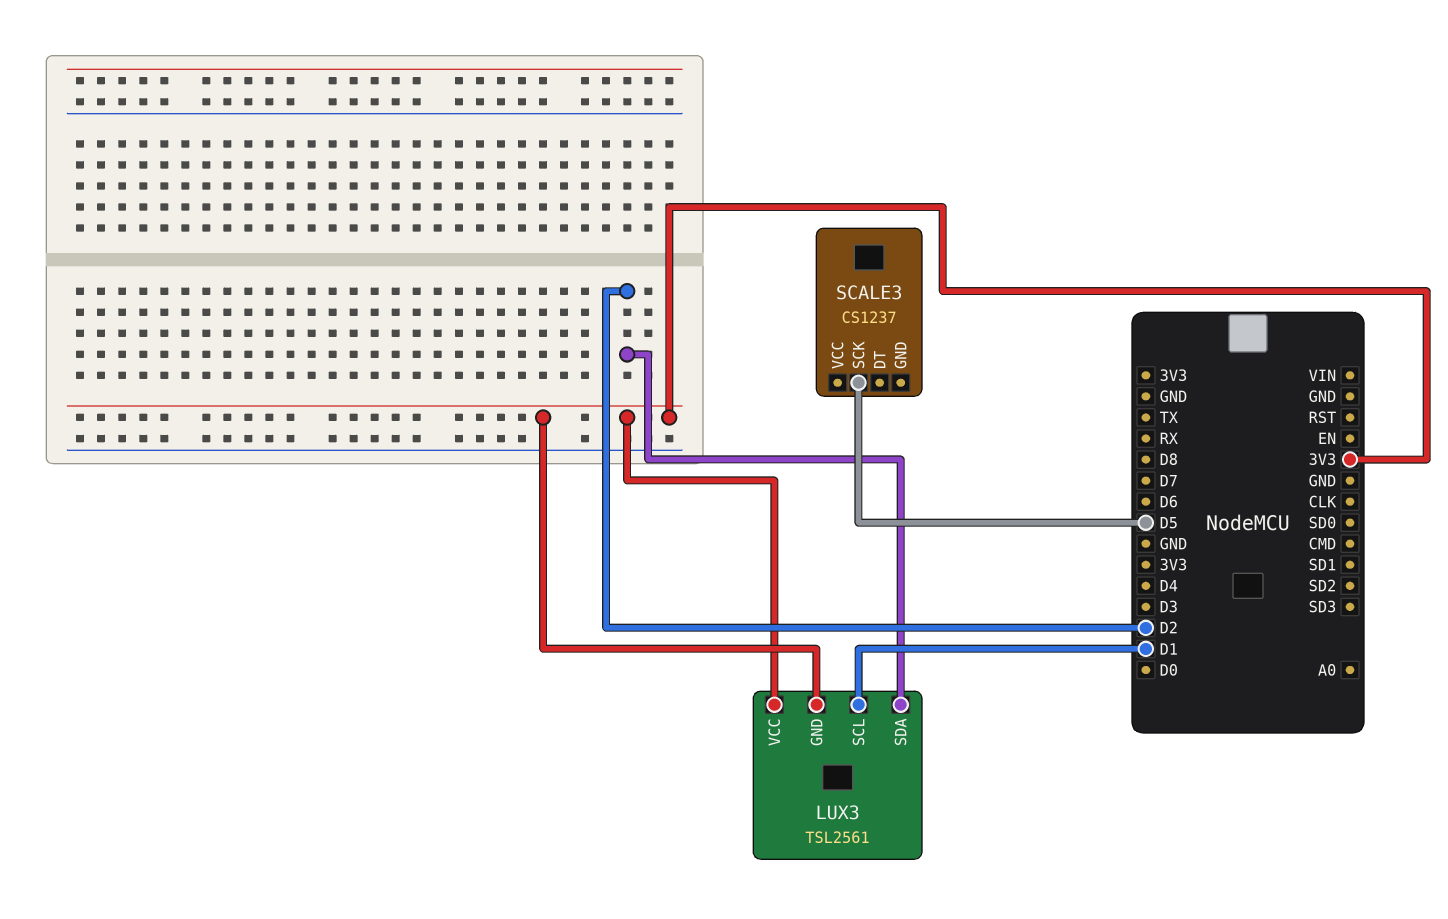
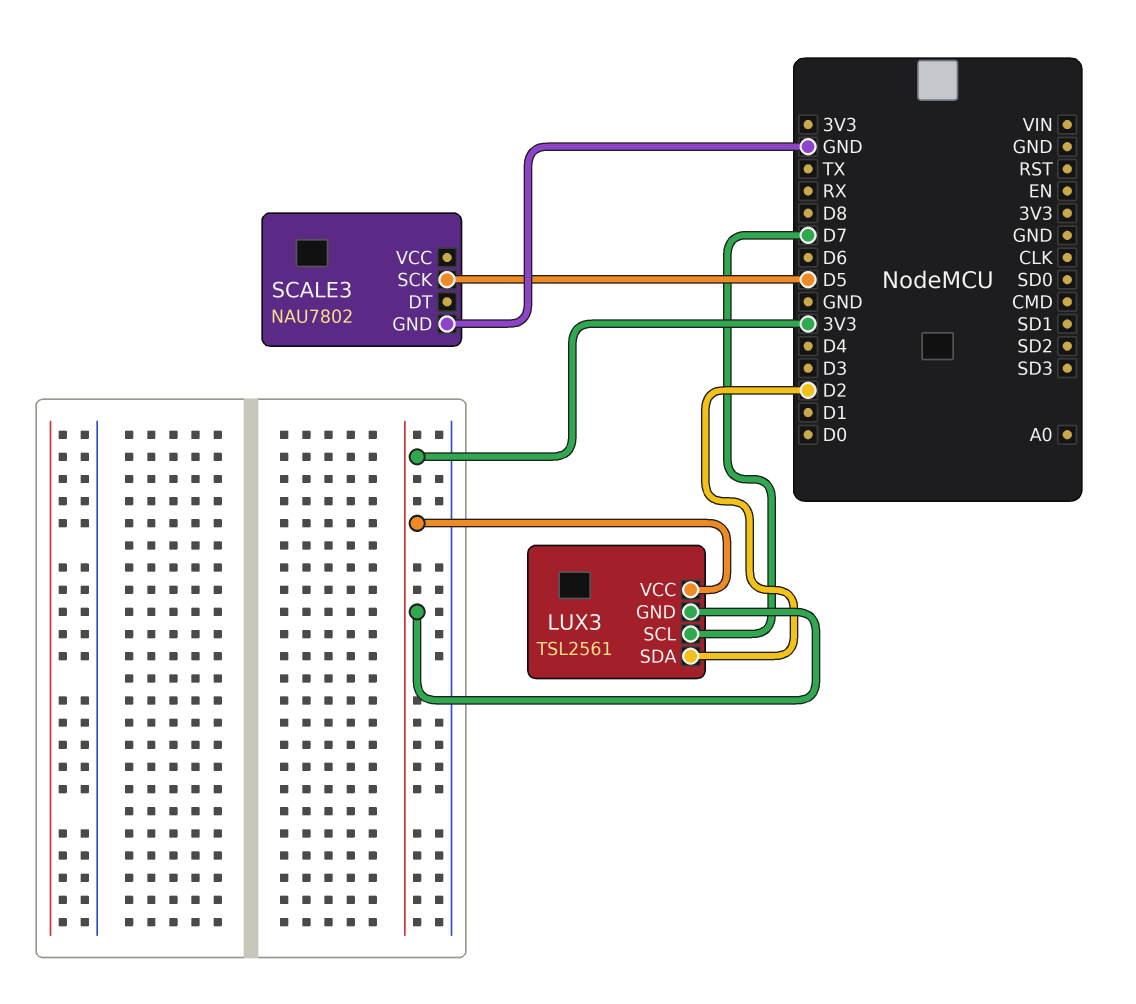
LUX3 pin SCL: D1 -> D7
SCALE3: CS1237 -> NAU7802
SCALE3 pin GND: none -> GND

